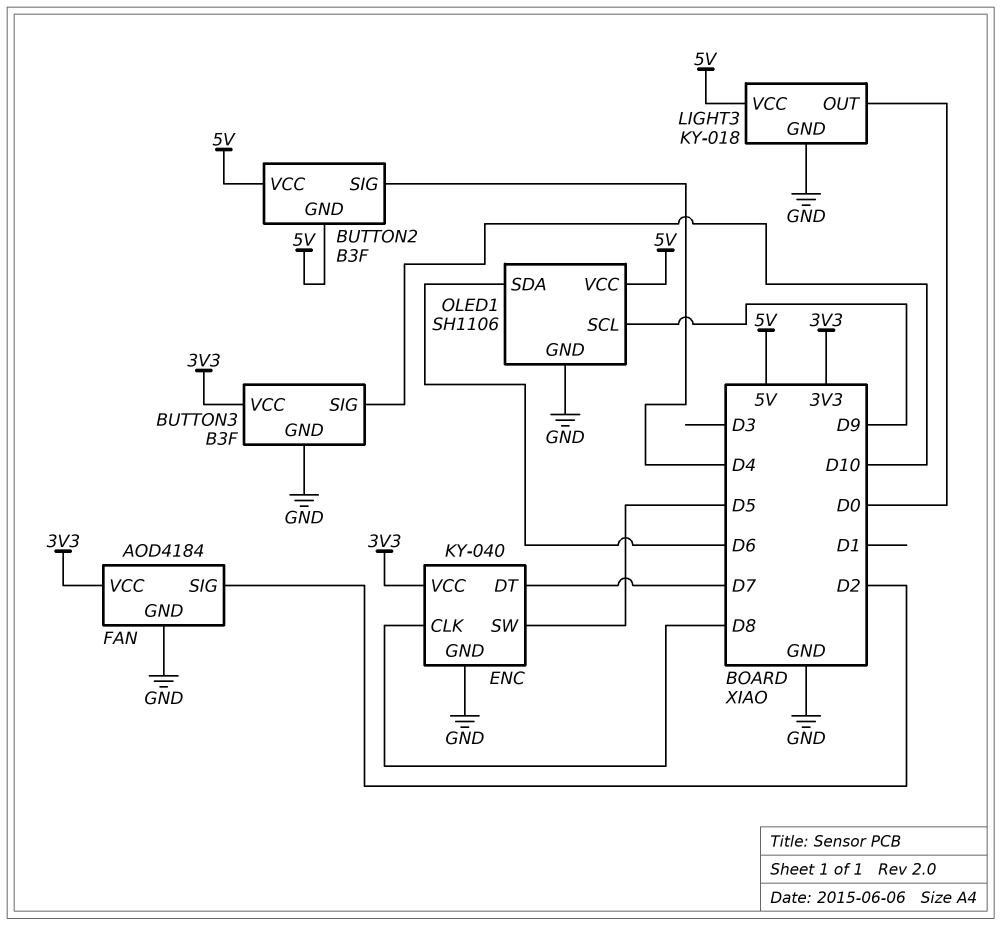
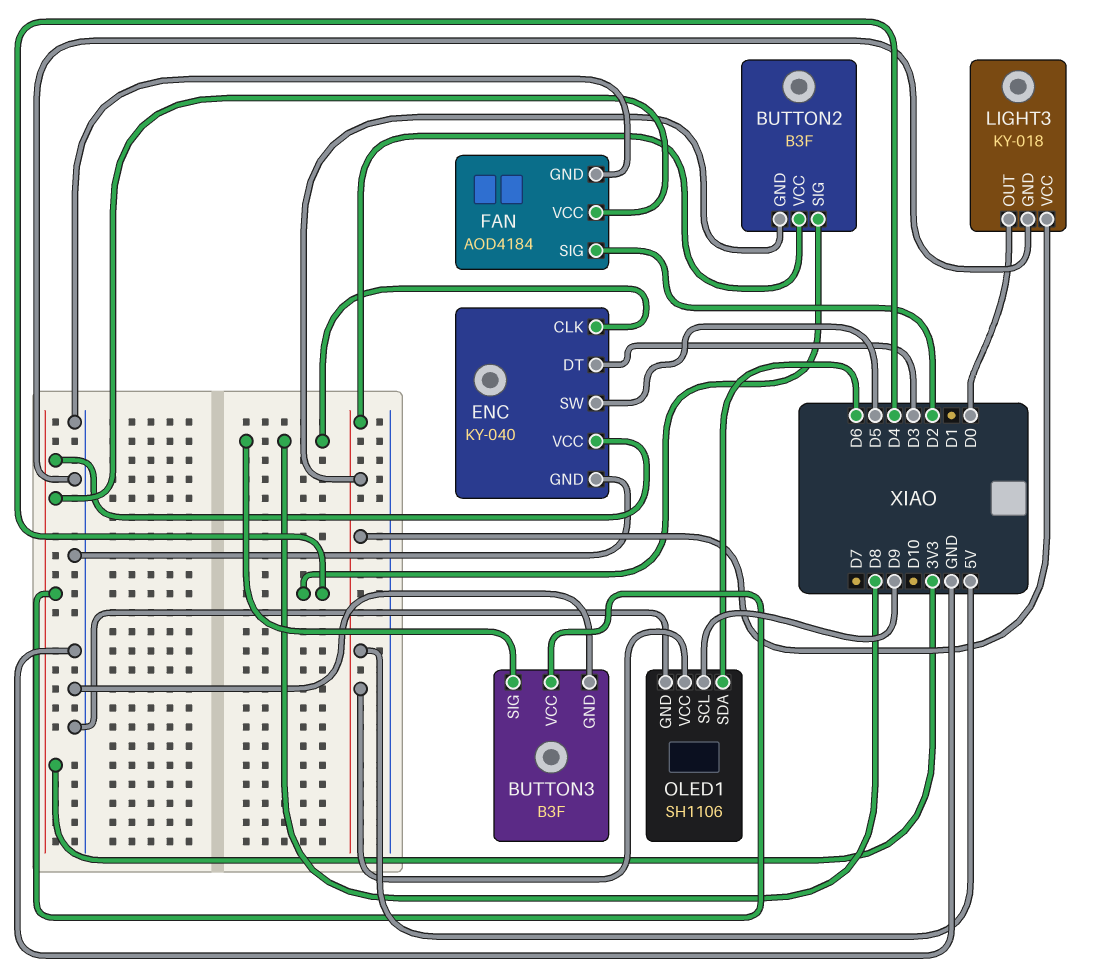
BUTTON3 pin SIG: D10 -> D8
ENC pin DT: D7 -> D3

